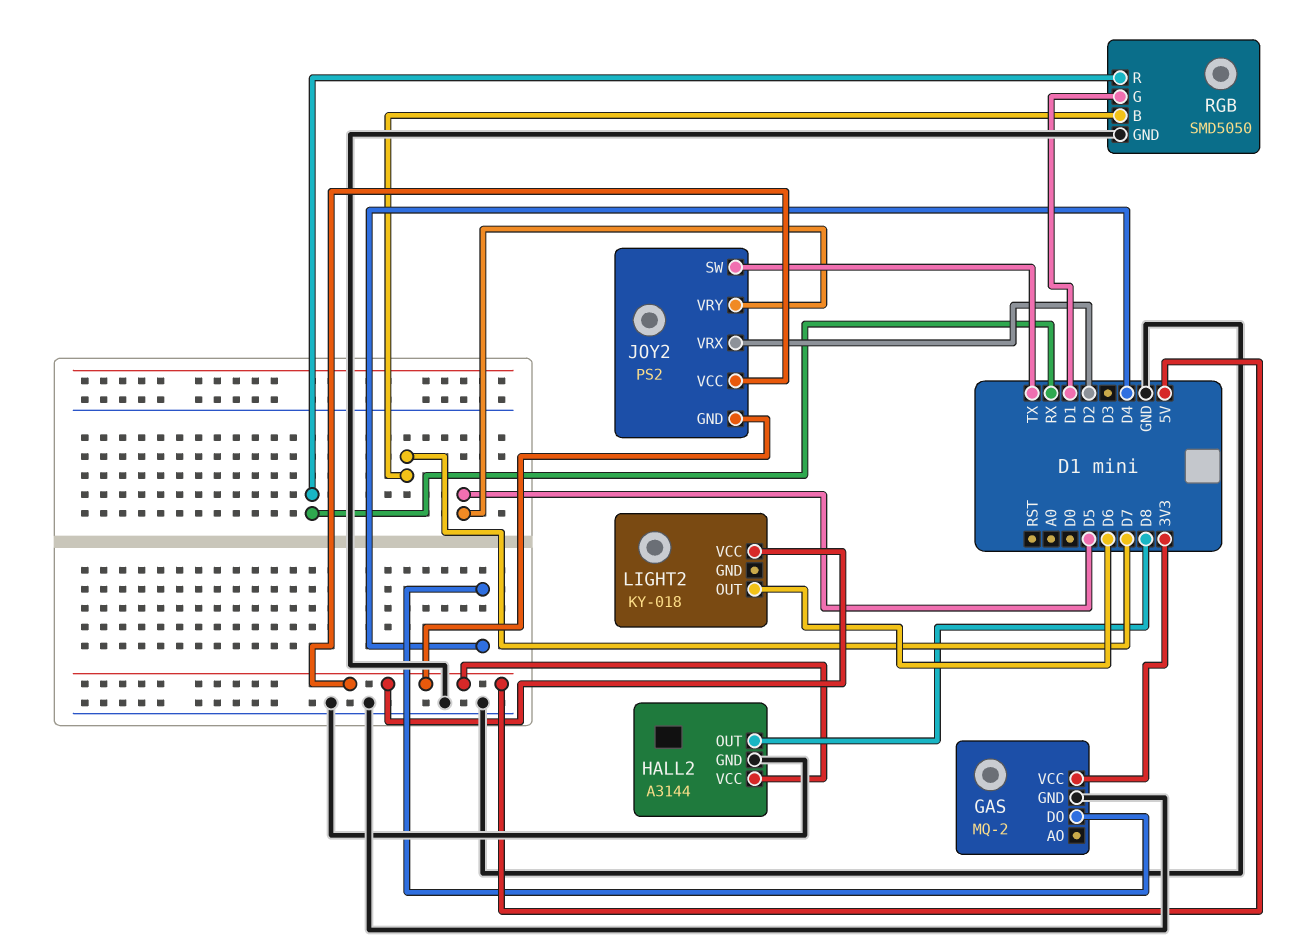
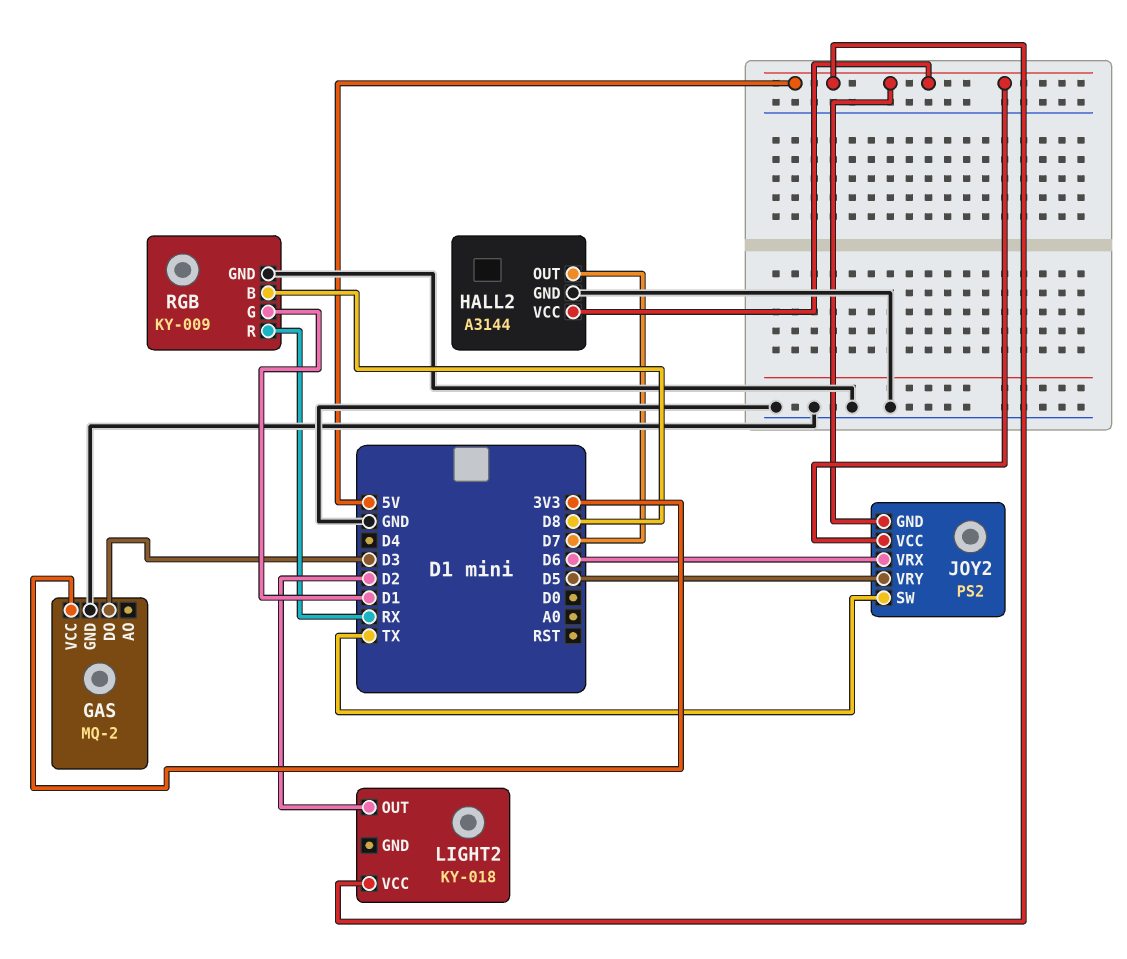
GAS pin DO: D4 -> D3
HALL2 pin OUT: D8 -> D7
JOY2 pin VRX: D2 -> D6
LIGHT2 pin OUT: D6 -> D2
RGB: SMD5050 -> KY-009
RGB pin B: D7 -> D8

